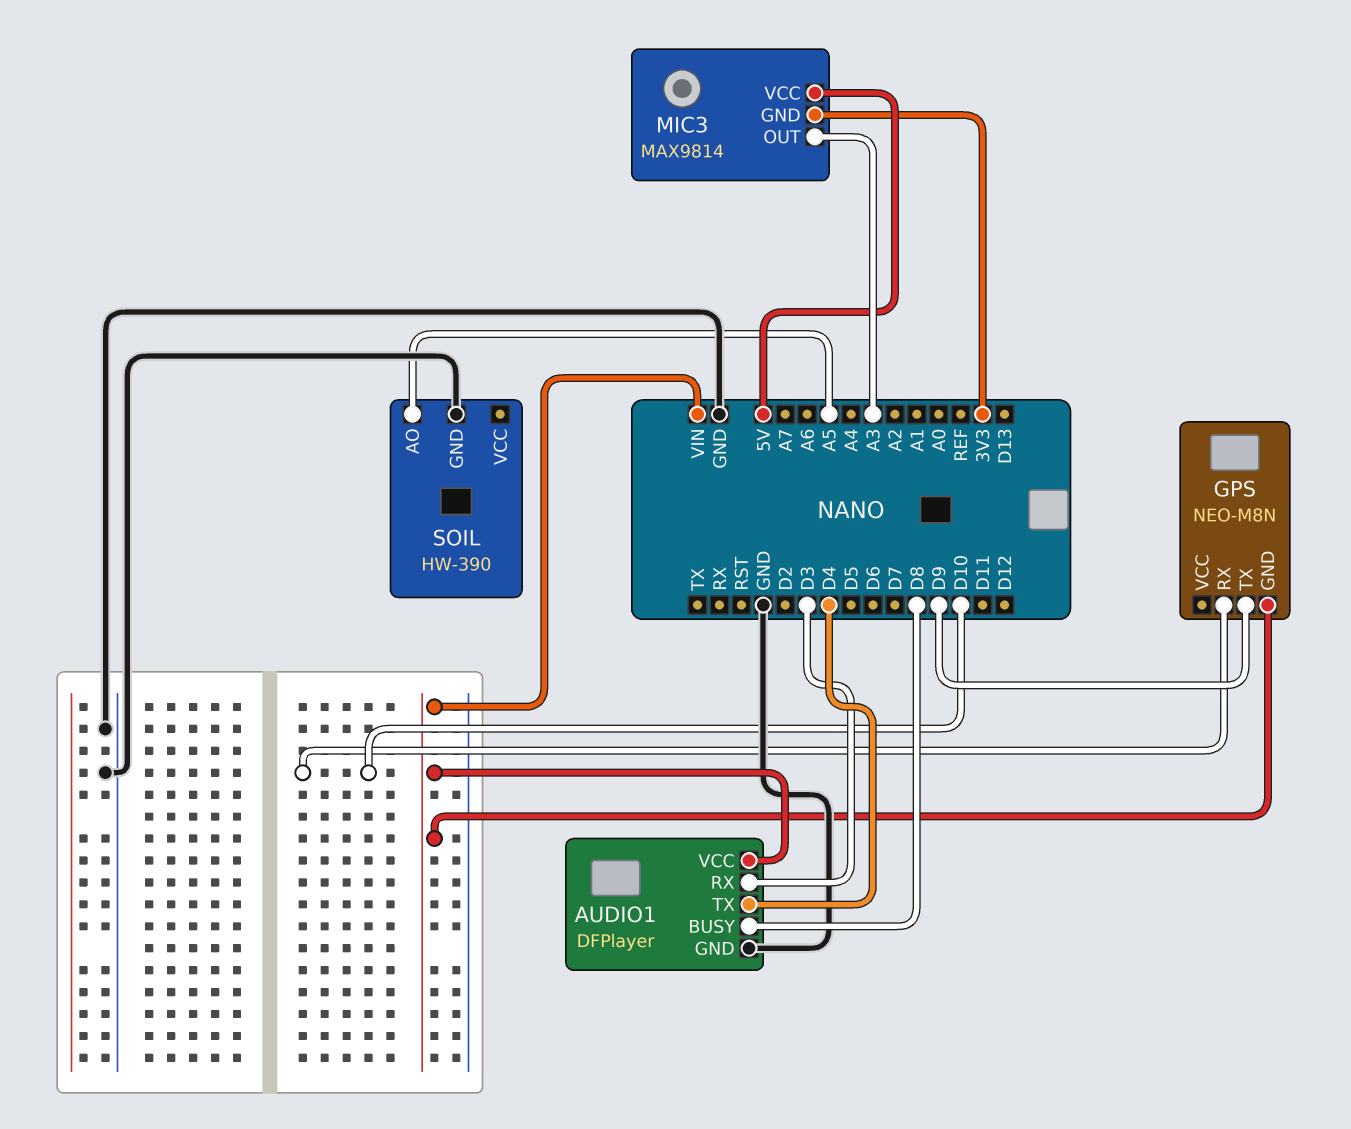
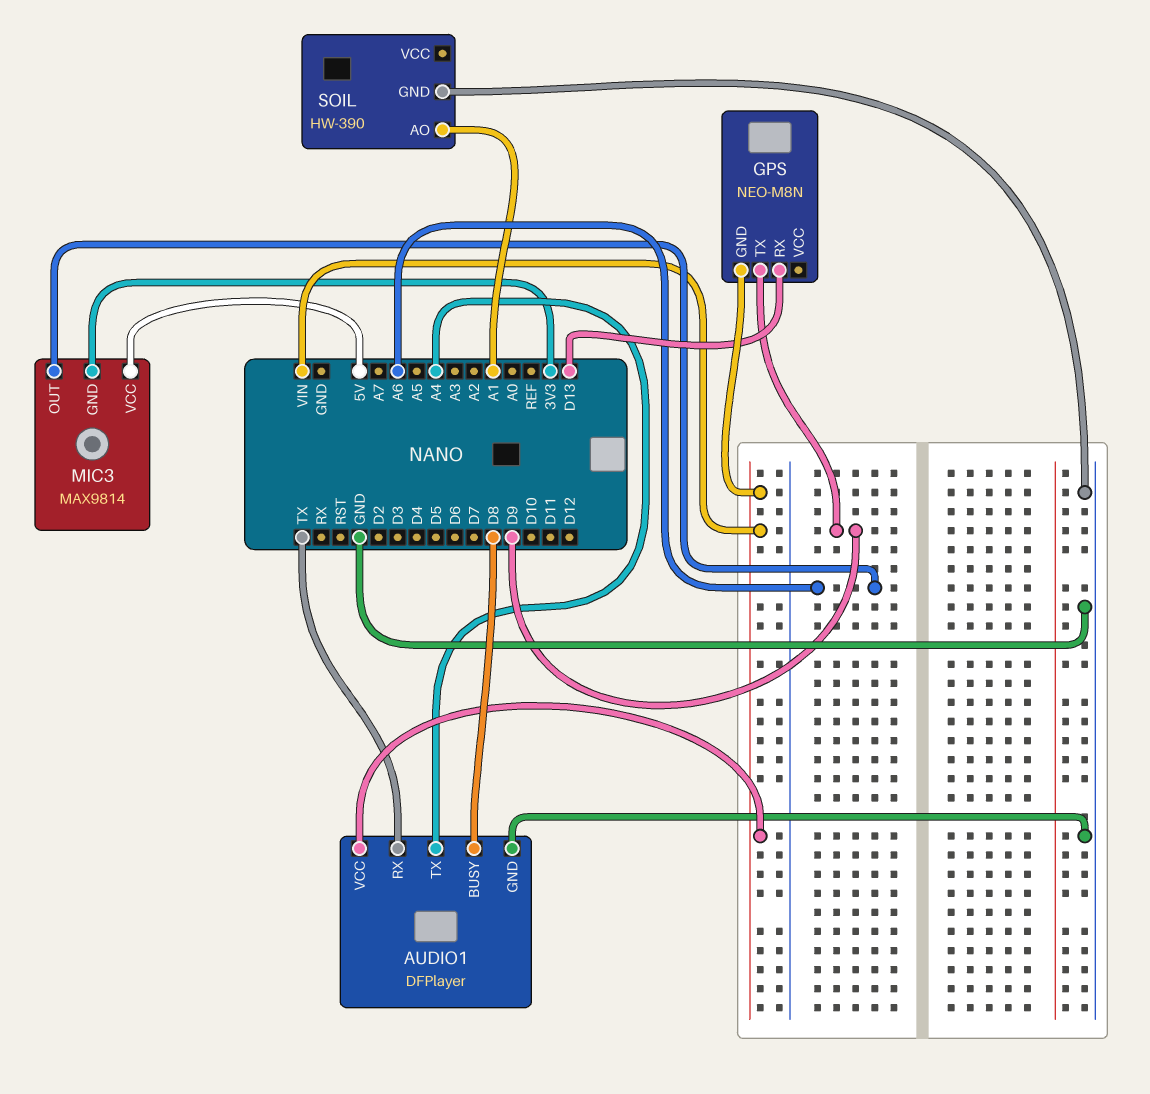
AUDIO1 pin RX: D3 -> TX
AUDIO1 pin TX: D4 -> A4
GPS pin RX: D10 -> D13
MIC3 pin OUT: A3 -> A6
SOIL pin AO: A5 -> A1

